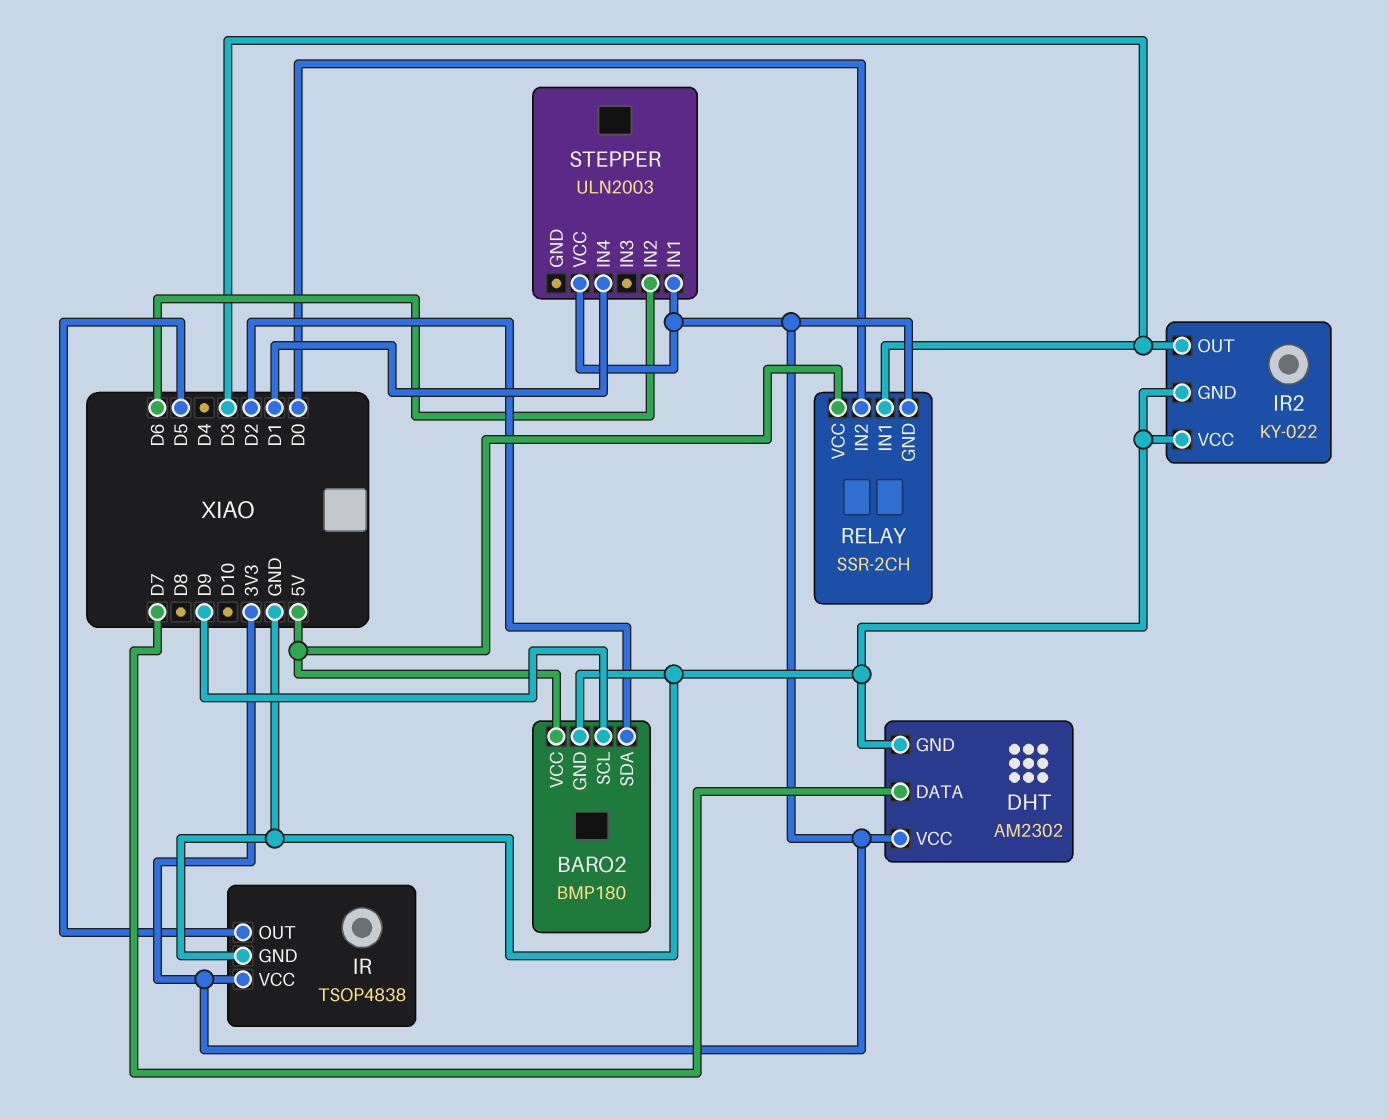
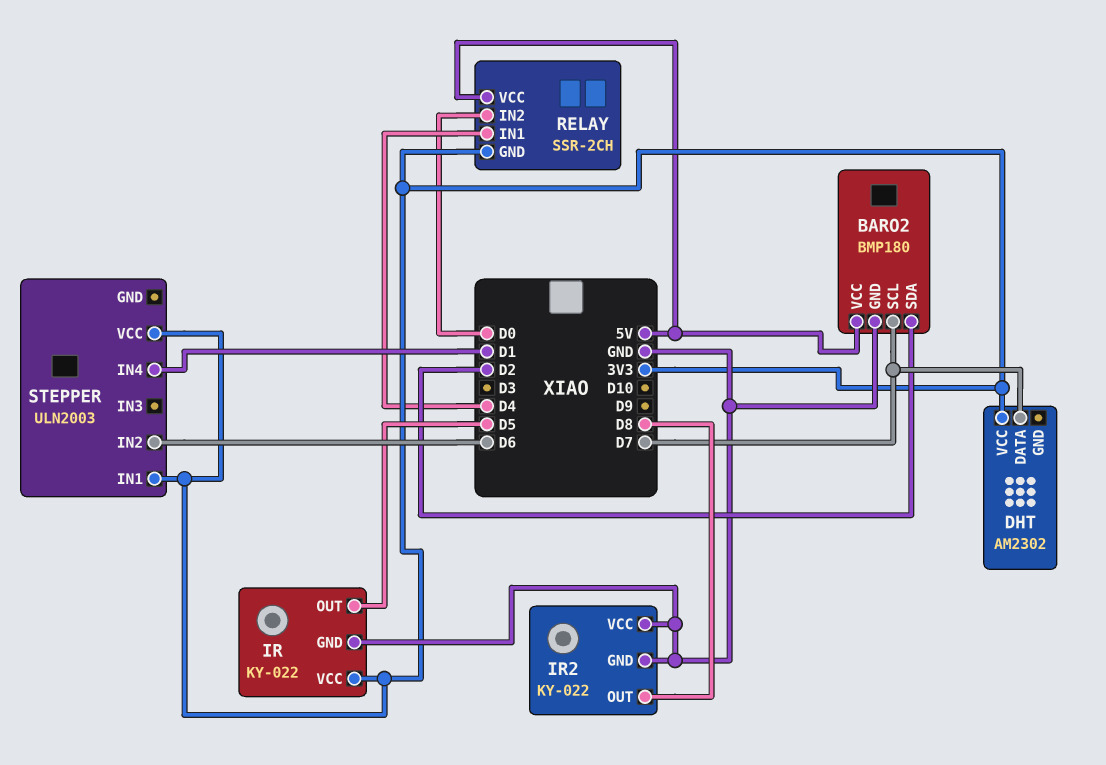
BARO2 pin SCL: D9 -> D7
DHT pin GND: GND -> none
IR: TSOP4838 -> KY-022
IR2 pin OUT: D3 -> D8
RELAY pin IN1: D3 -> D4

